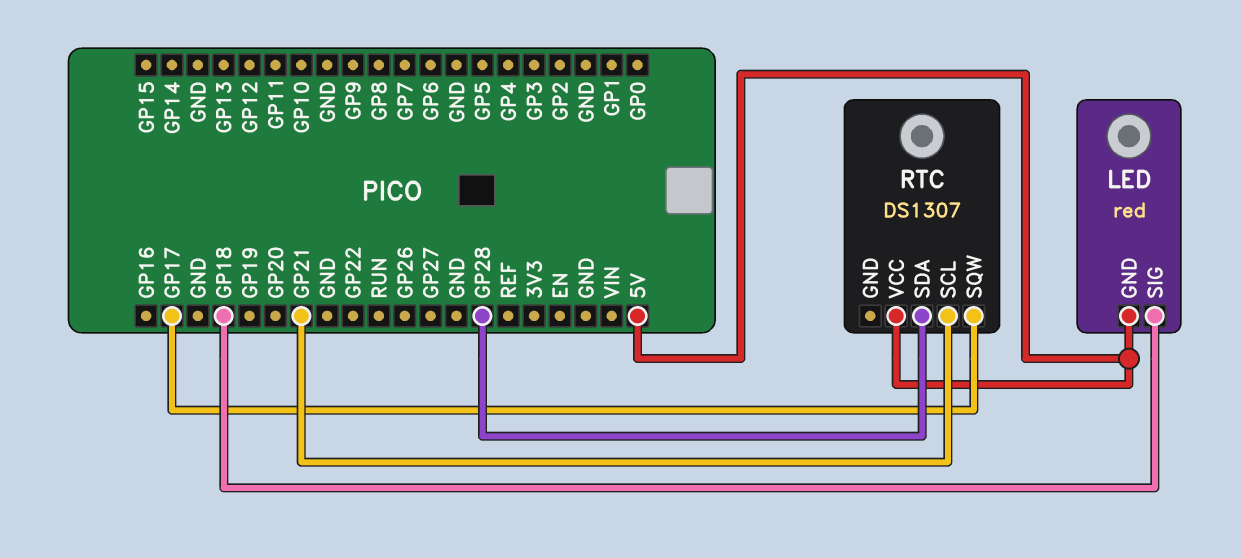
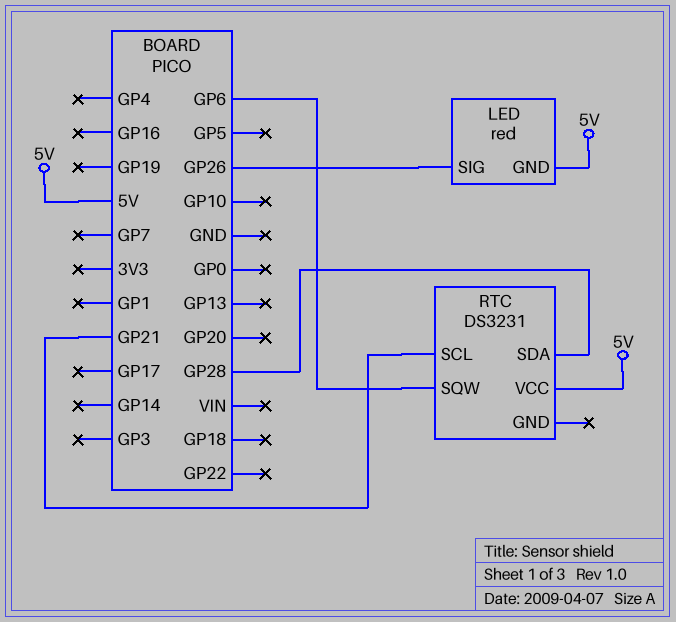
LED pin SIG: GP18 -> GP26
RTC: DS1307 -> DS3231
RTC pin SQW: GP17 -> GP6

